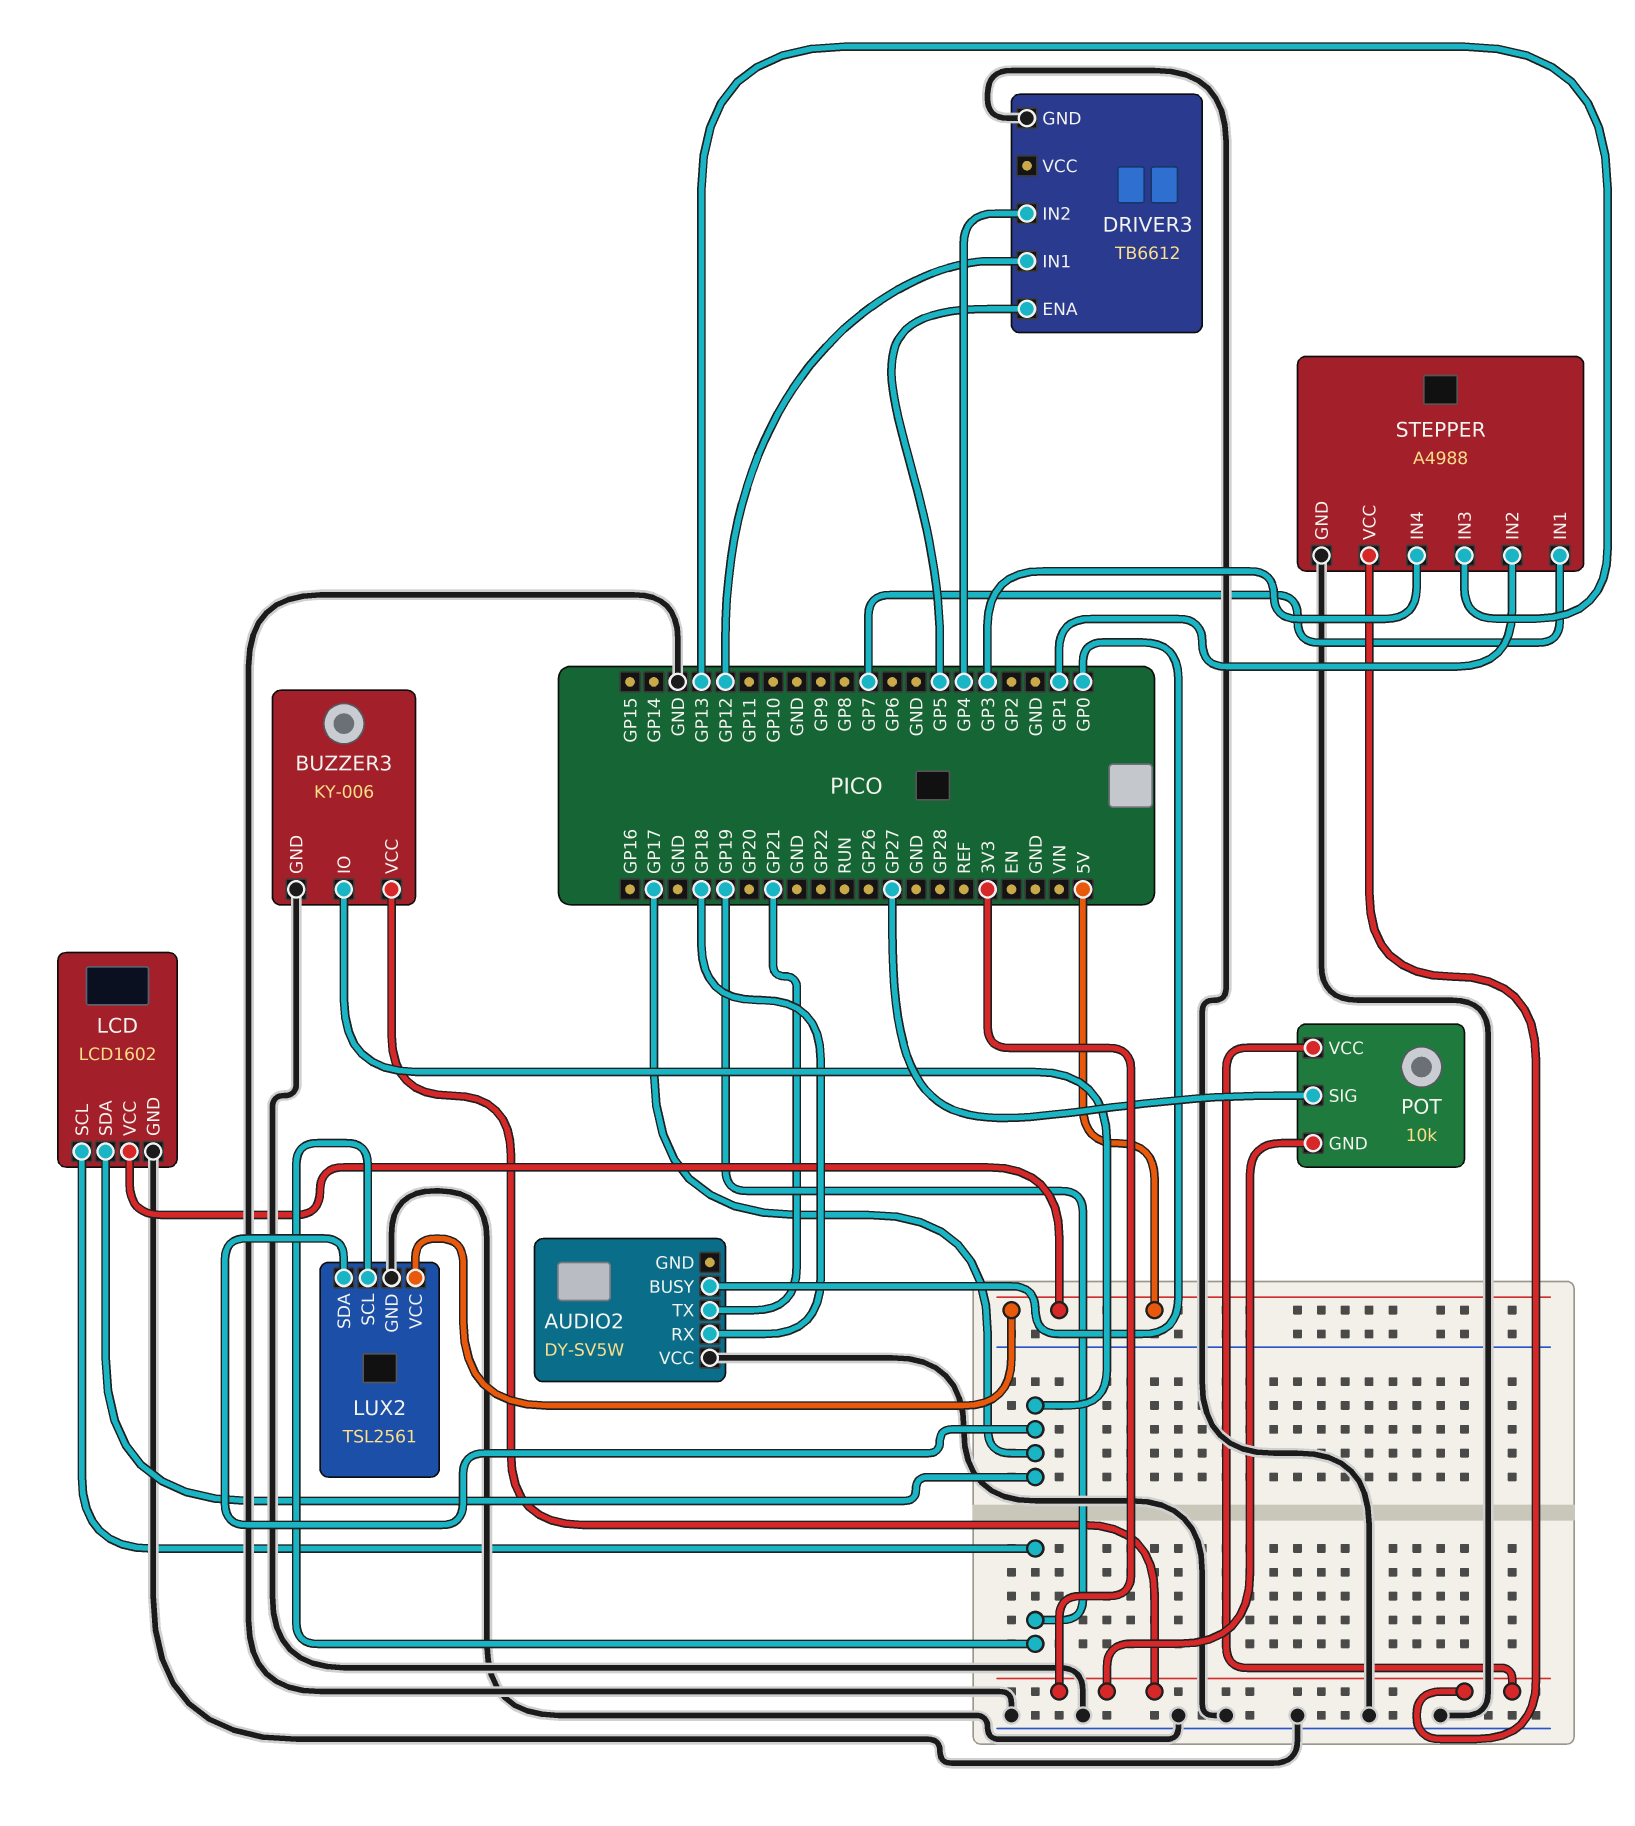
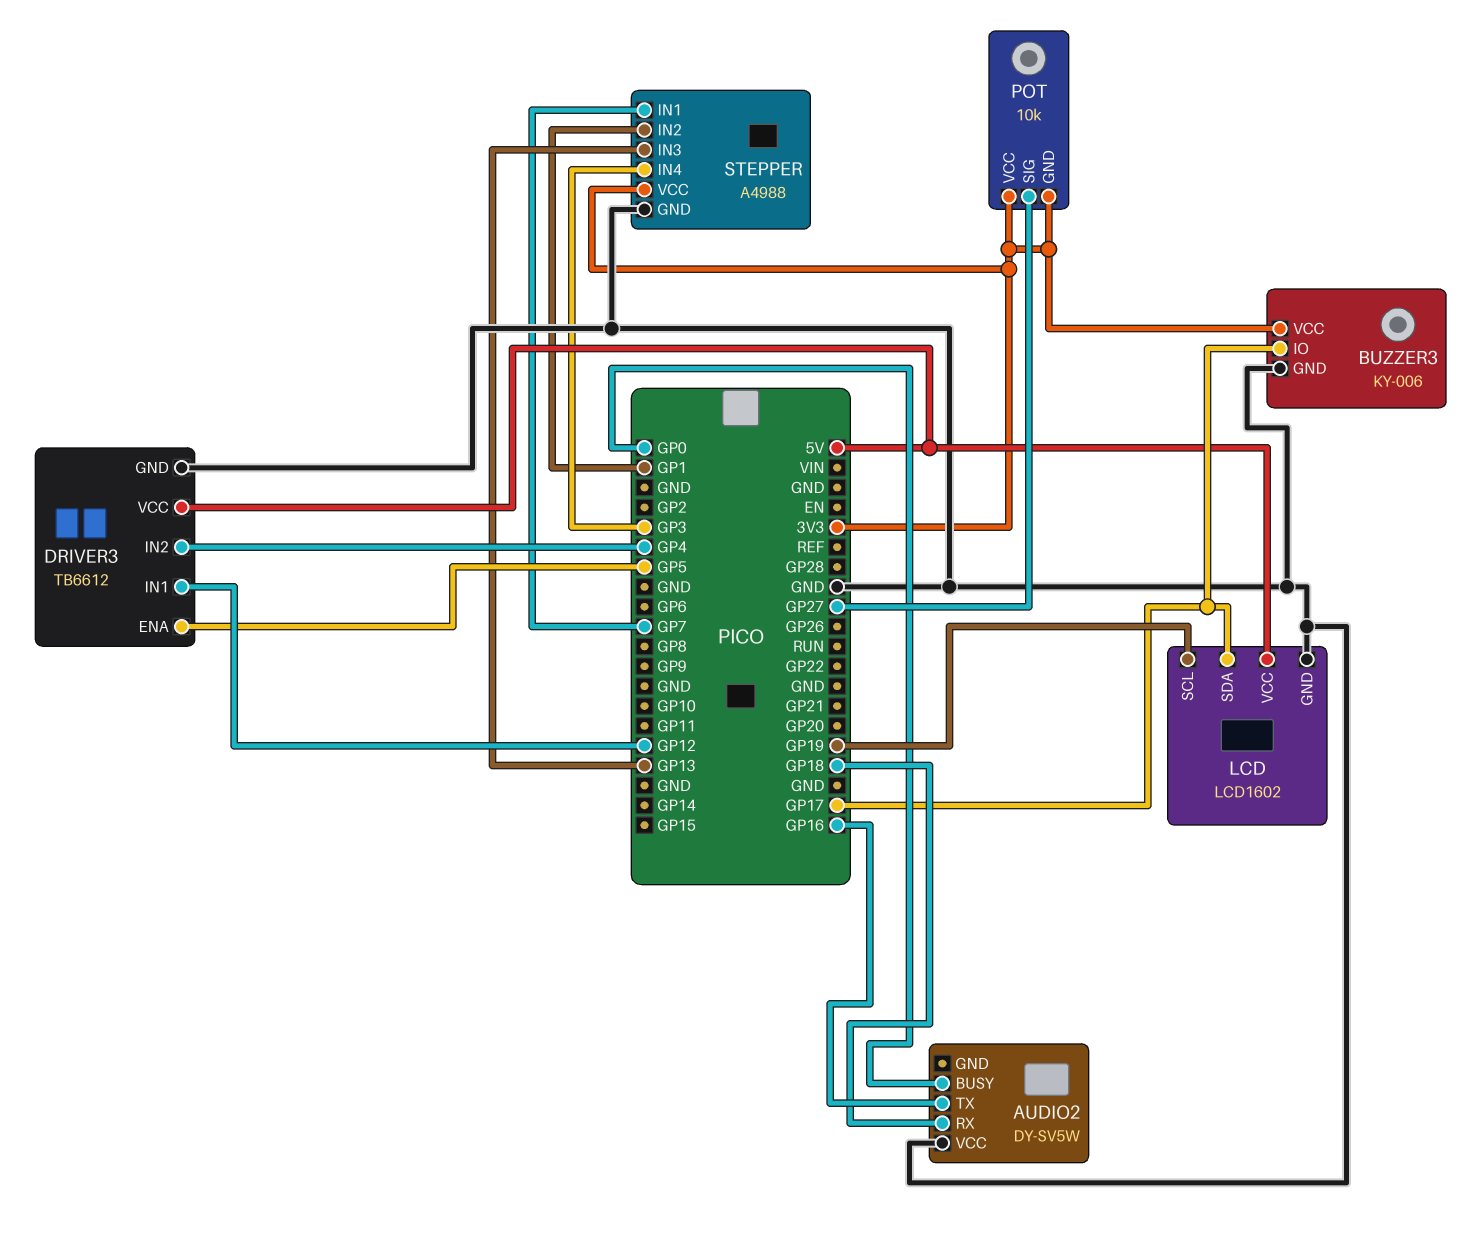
AUDIO2 pin TX: GP21 -> GP16
DRIVER3 pin VCC: none -> 5V
LUX2: TSL2561 -> none
LUX2 pin GND: GND -> none
LUX2 pin SCL: GP19 -> none
LUX2 pin SDA: GP17 -> none
LUX2 pin VCC: 5V -> none

